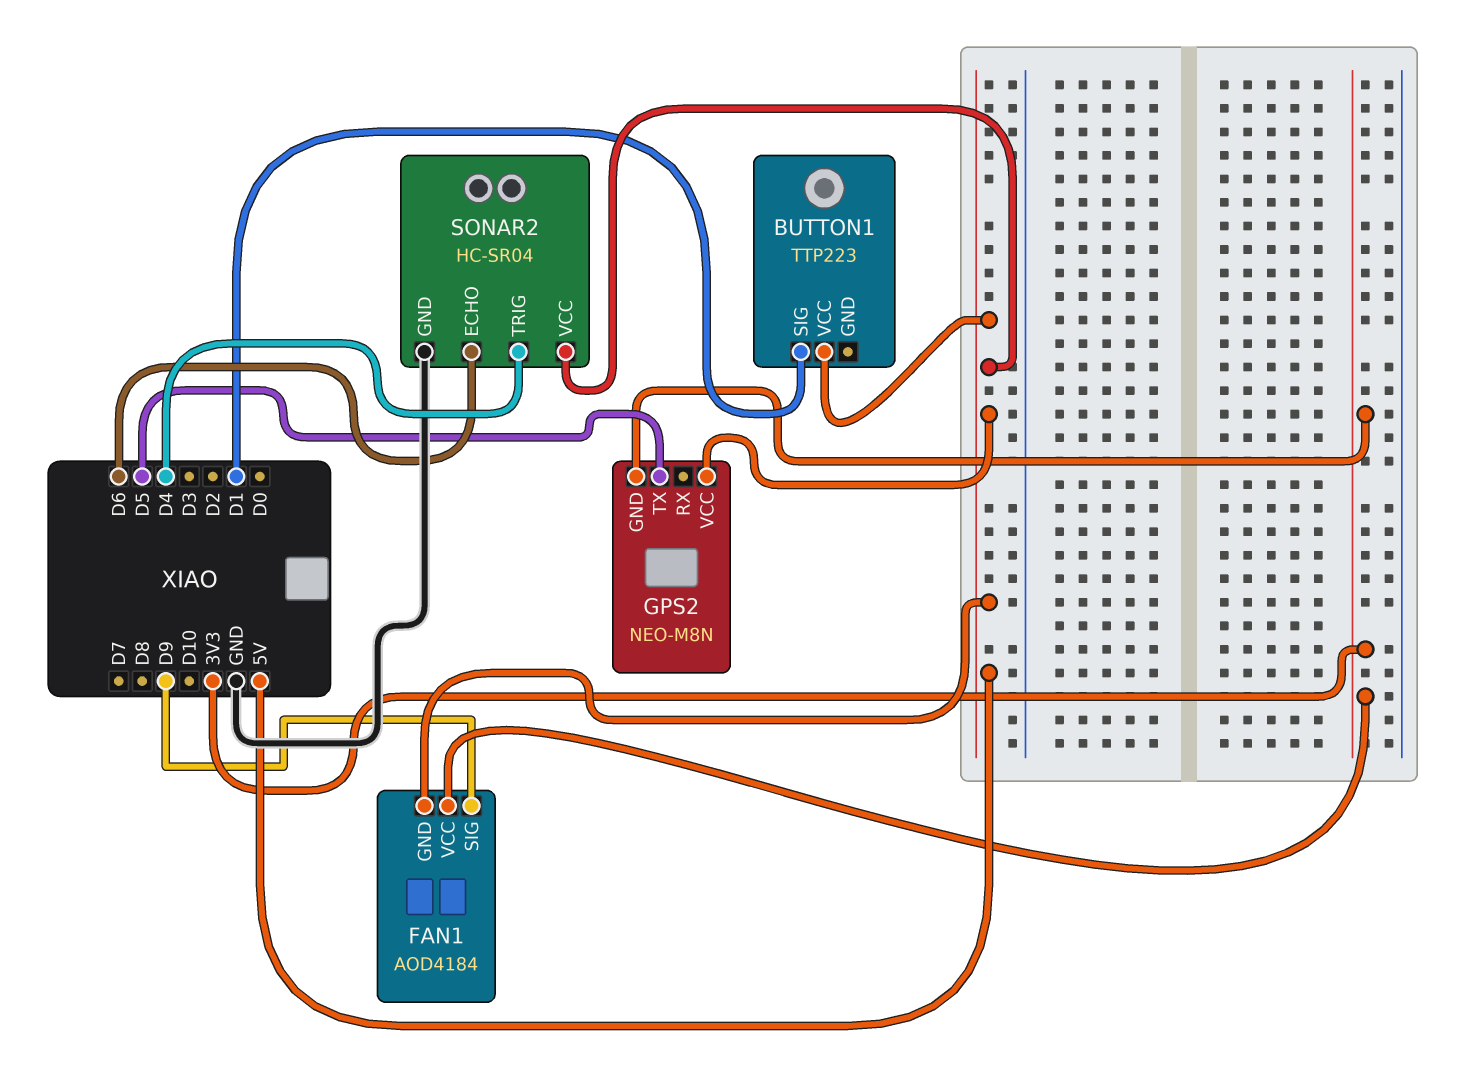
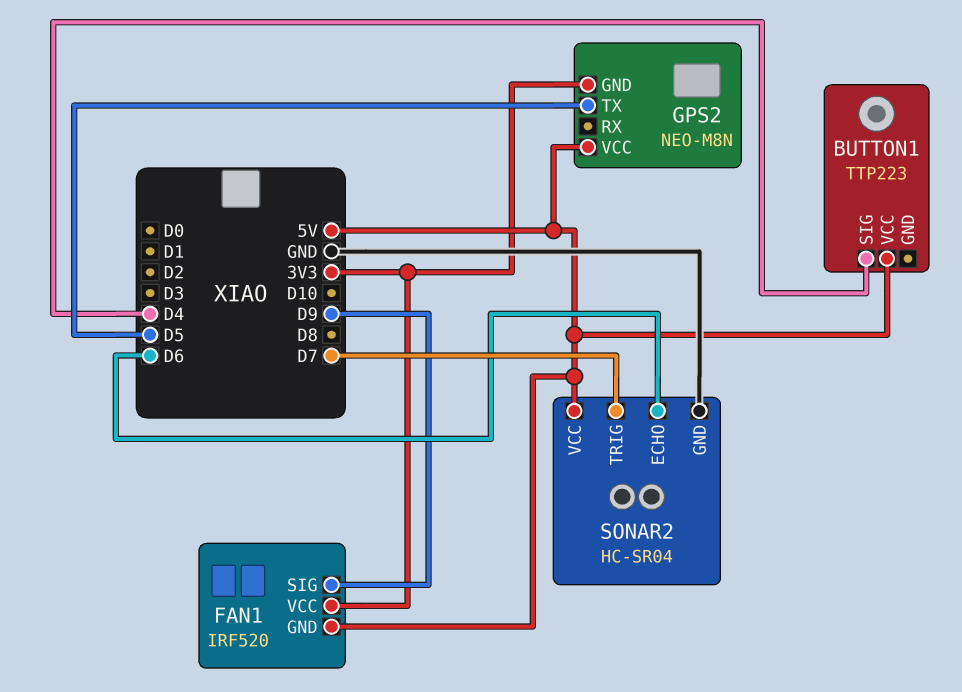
BUTTON1 pin SIG: D1 -> D4
FAN1: AOD4184 -> IRF520
SONAR2 pin TRIG: D4 -> D7

